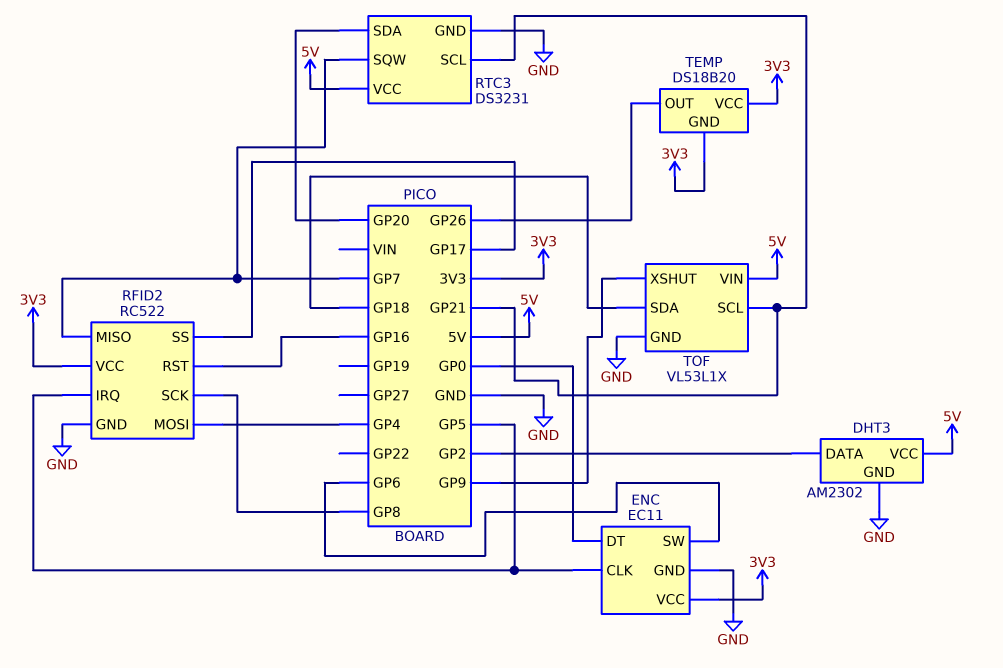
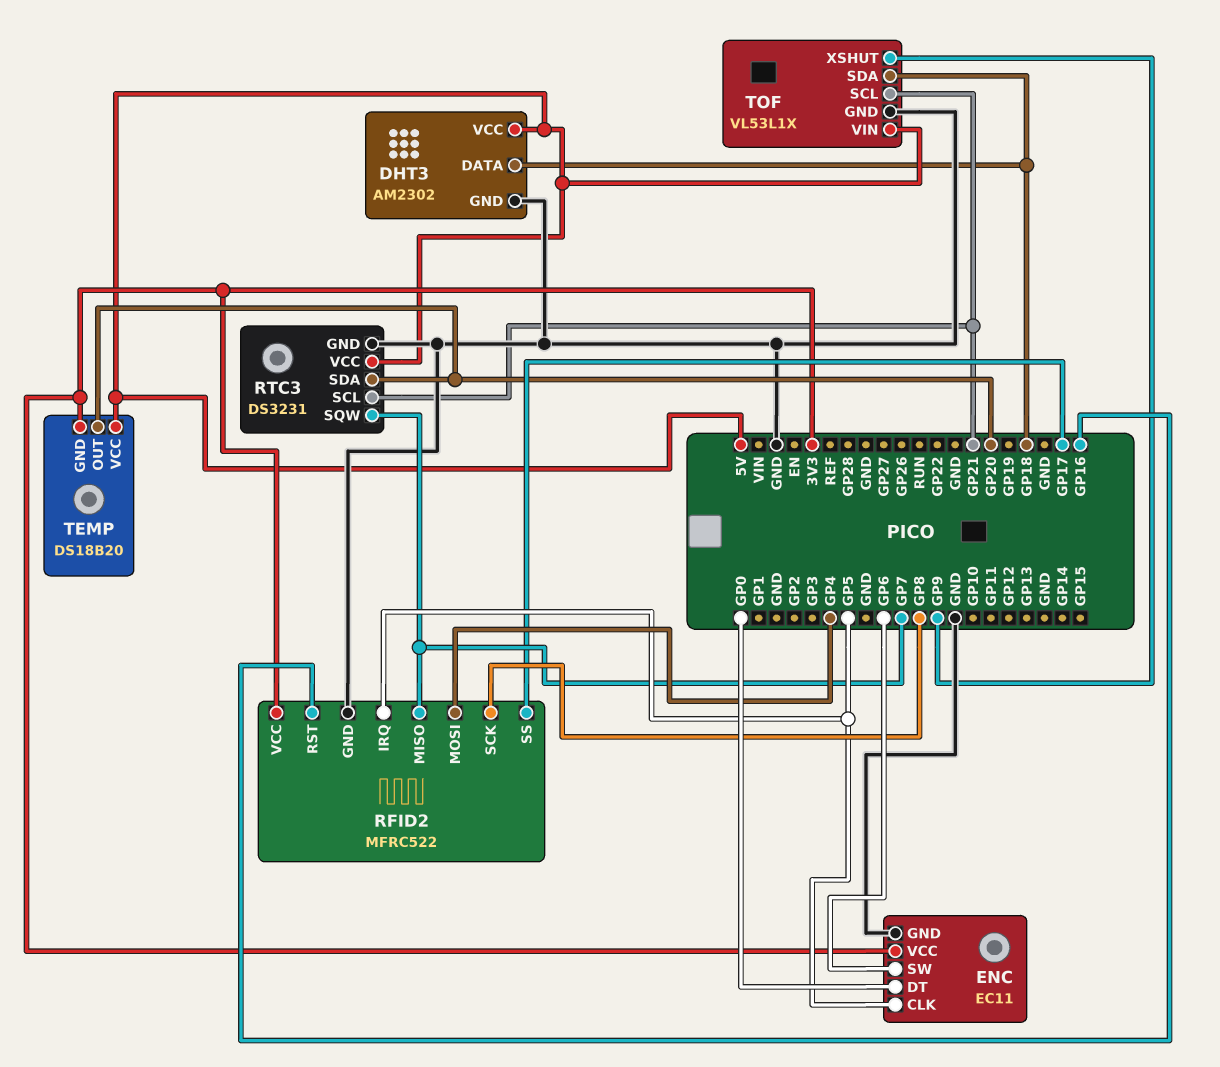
DHT3 pin DATA: GP2 -> GP18
RFID2: RC522 -> MFRC522
TEMP pin OUT: GP26 -> GP20
TEMP pin VCC: 3V3 -> 5V

